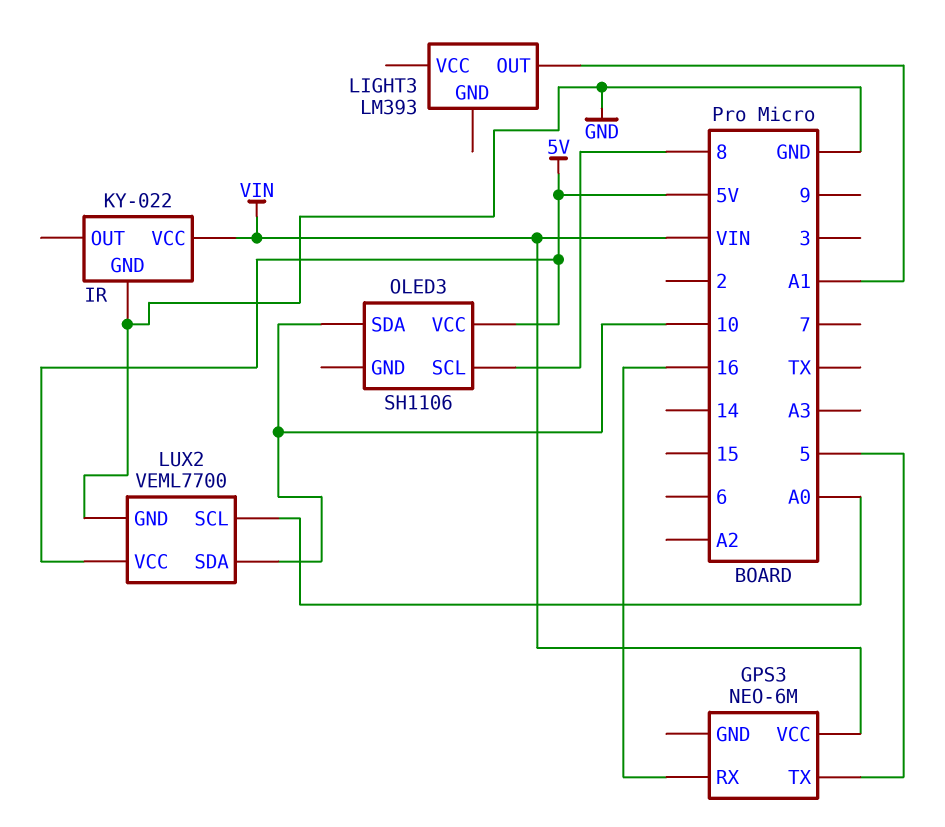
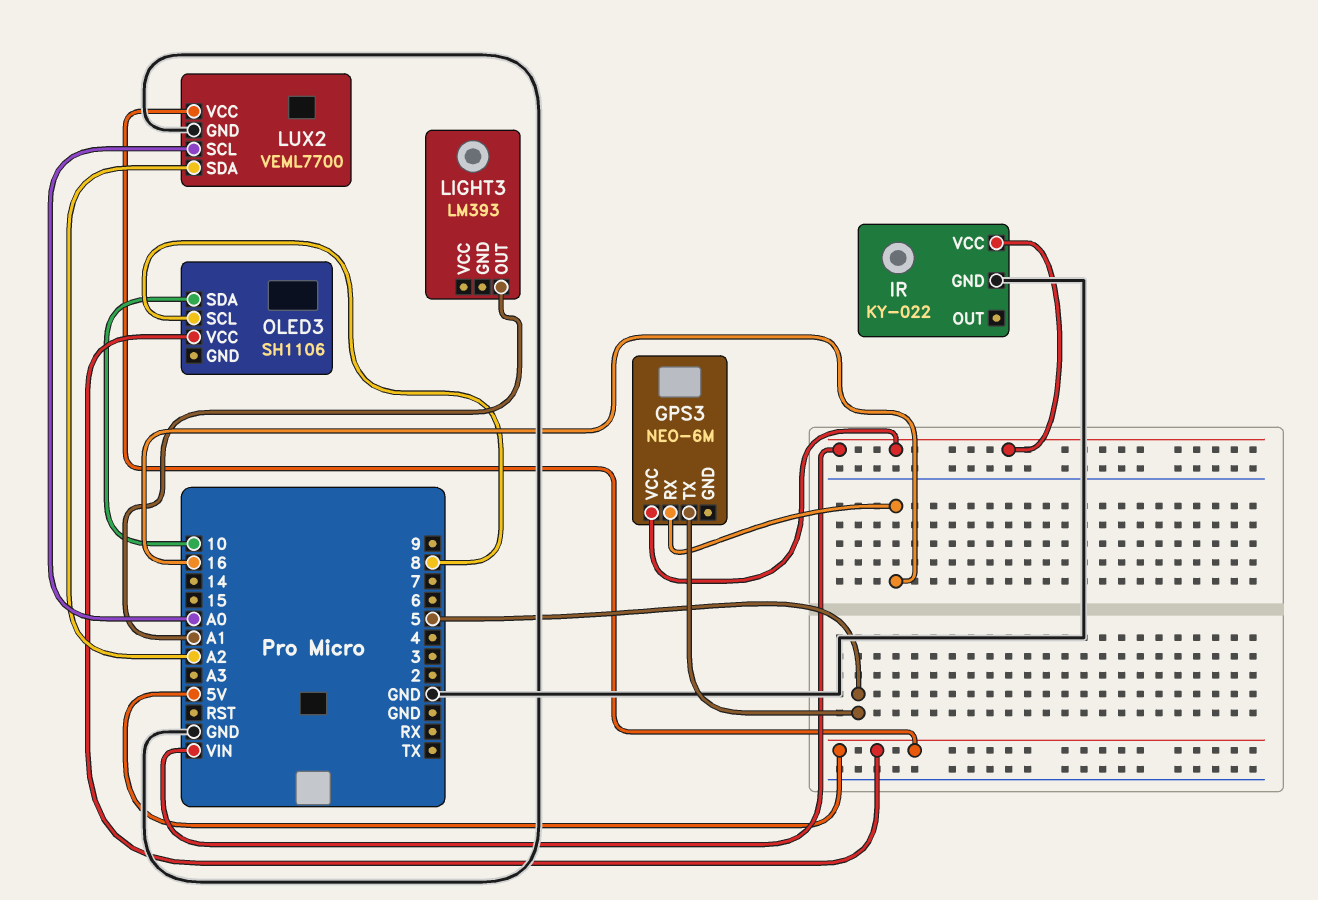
LUX2 pin SDA: 10 -> A2

